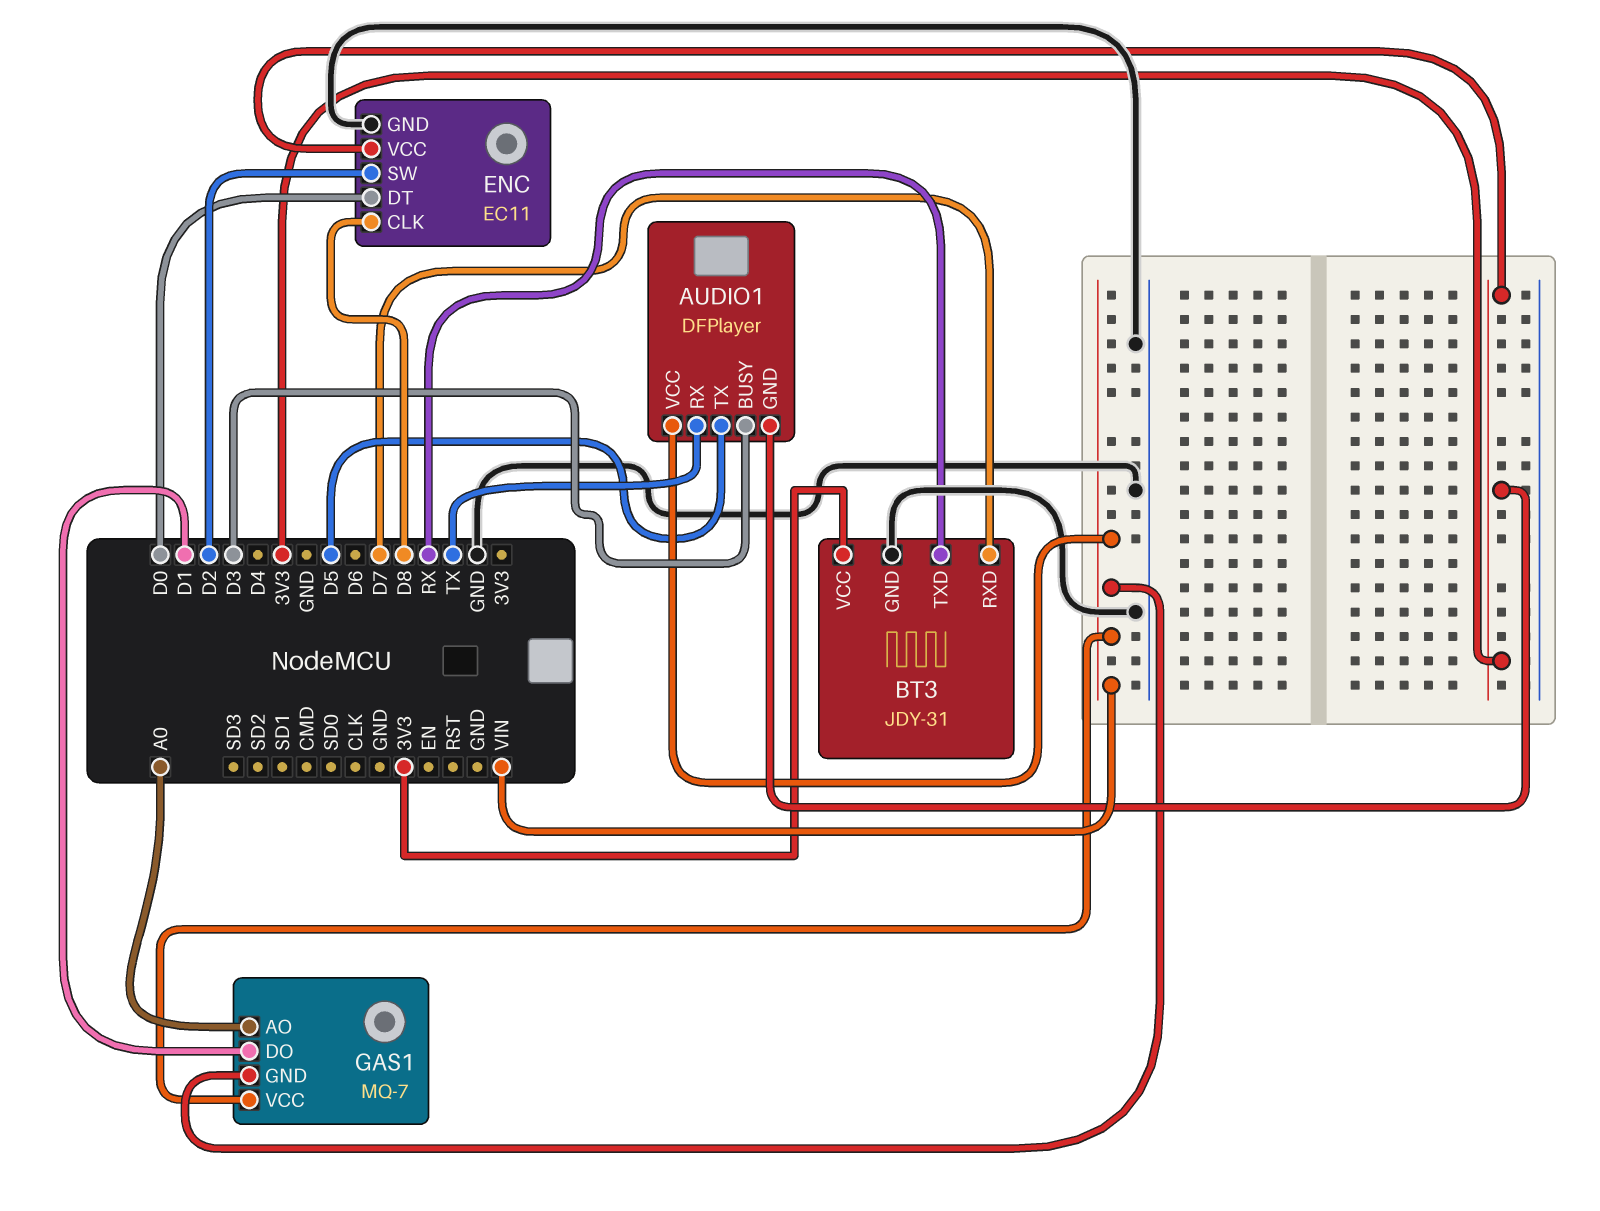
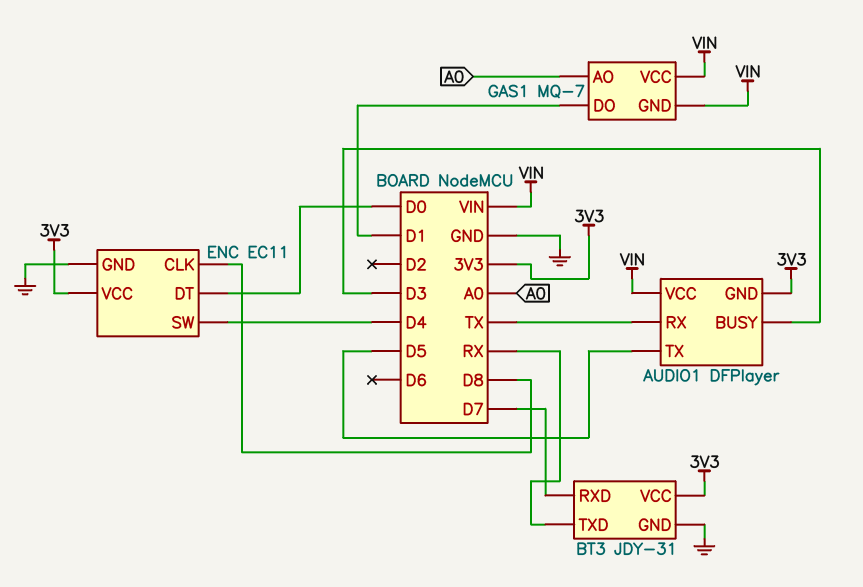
ENC pin SW: D2 -> D4

